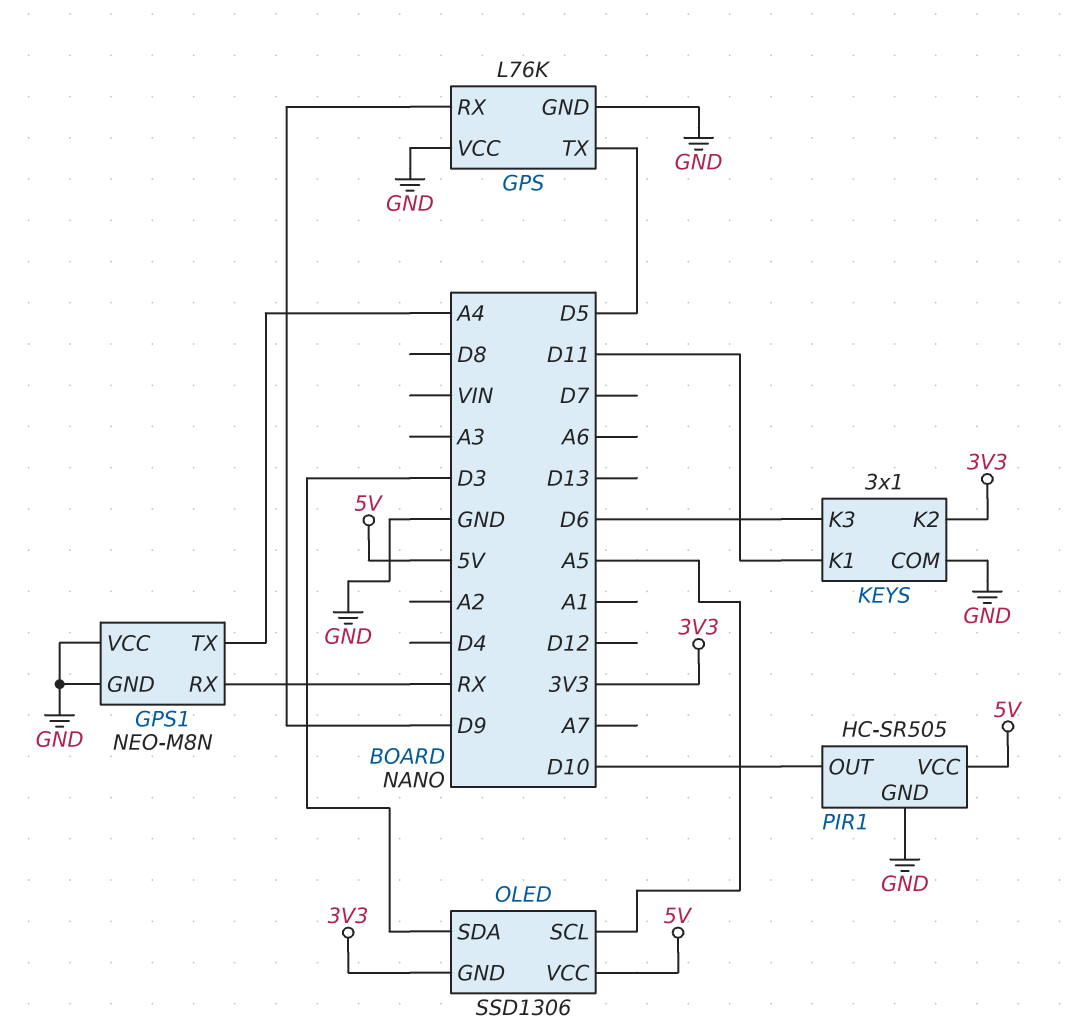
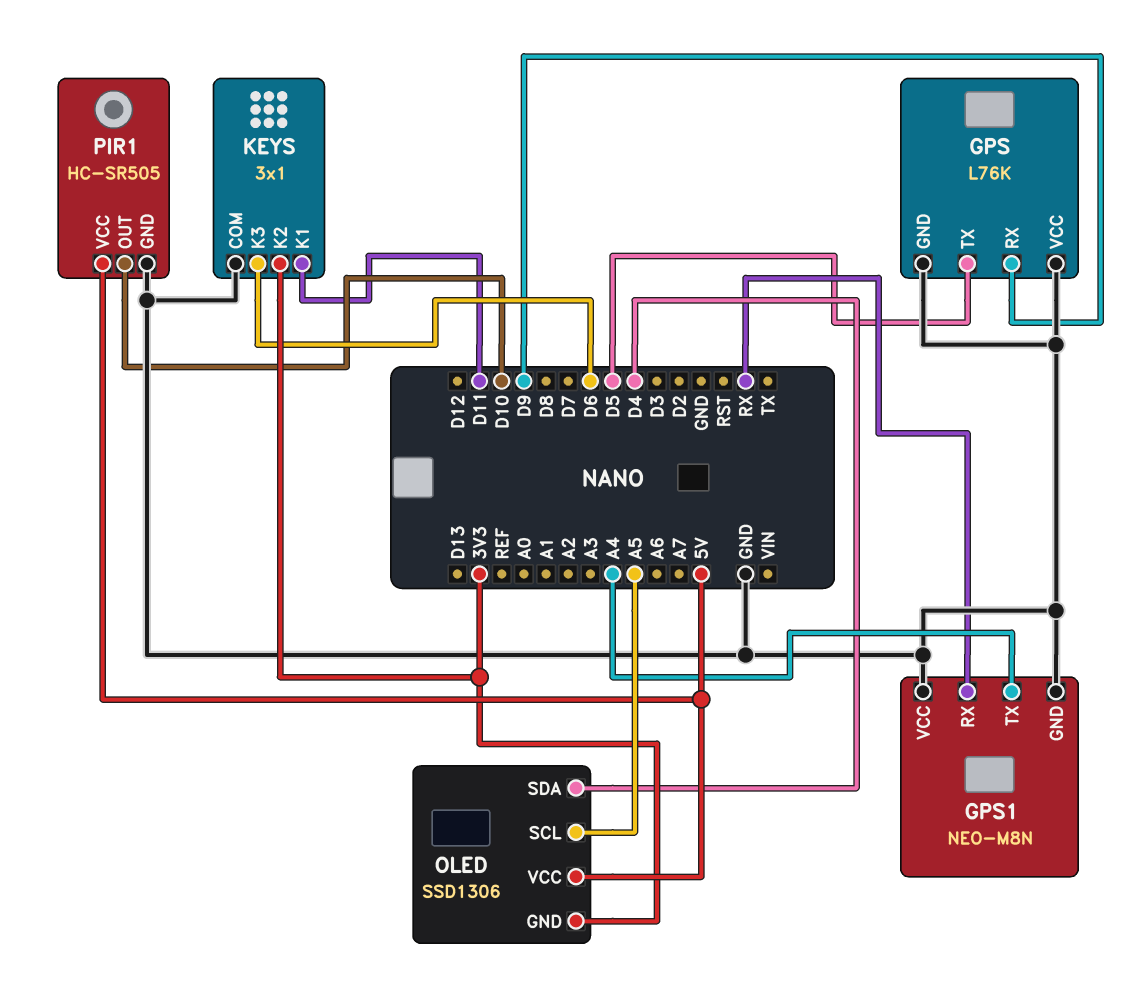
OLED pin SDA: D3 -> D4

